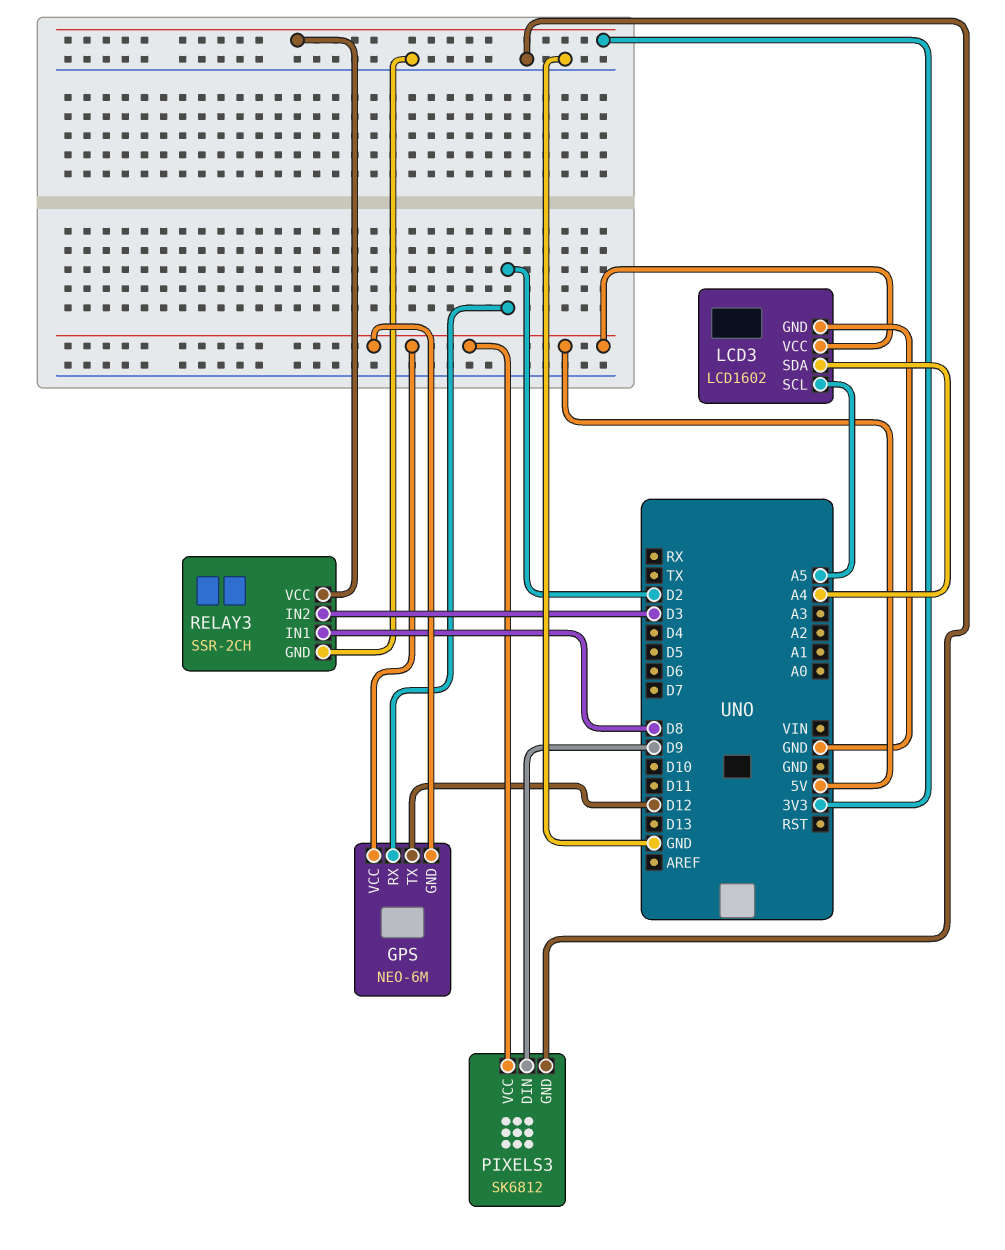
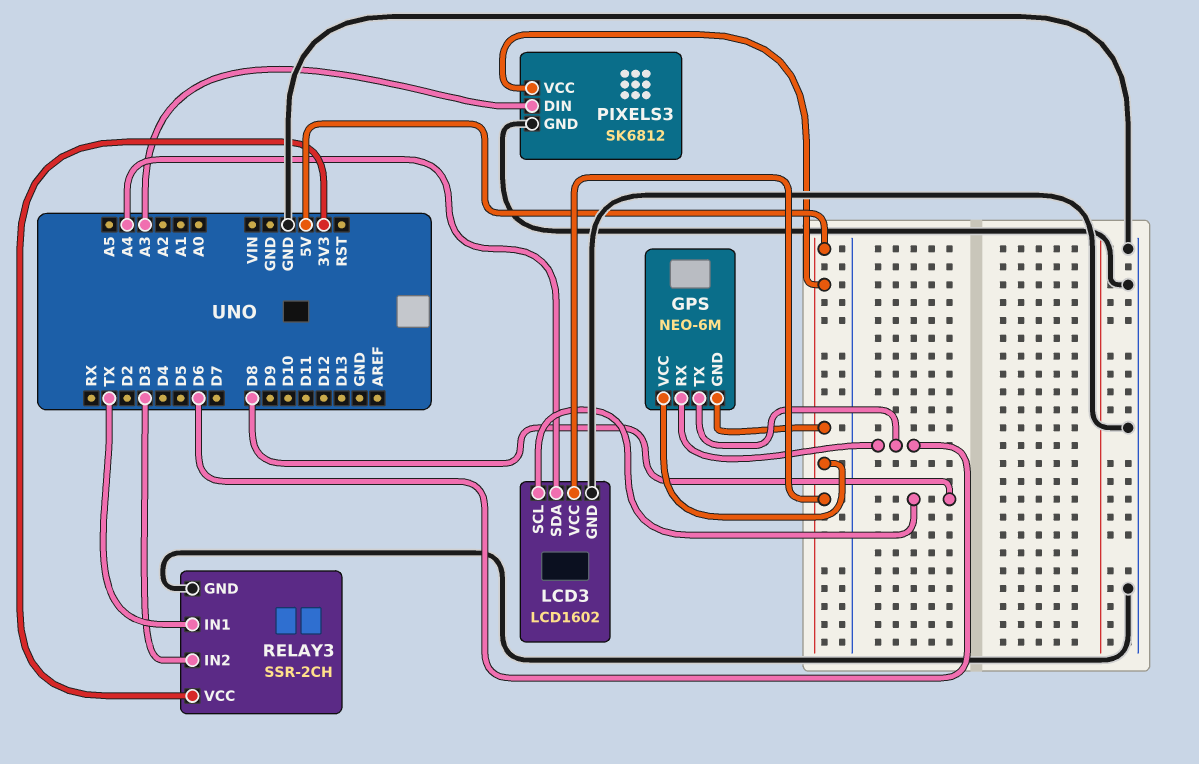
GPS pin RX: D2 -> D6
GPS pin TX: D12 -> D6
LCD3 pin SCL: A5 -> D8
PIXELS3 pin DIN: D9 -> A3
RELAY3 pin IN1: D8 -> TX

